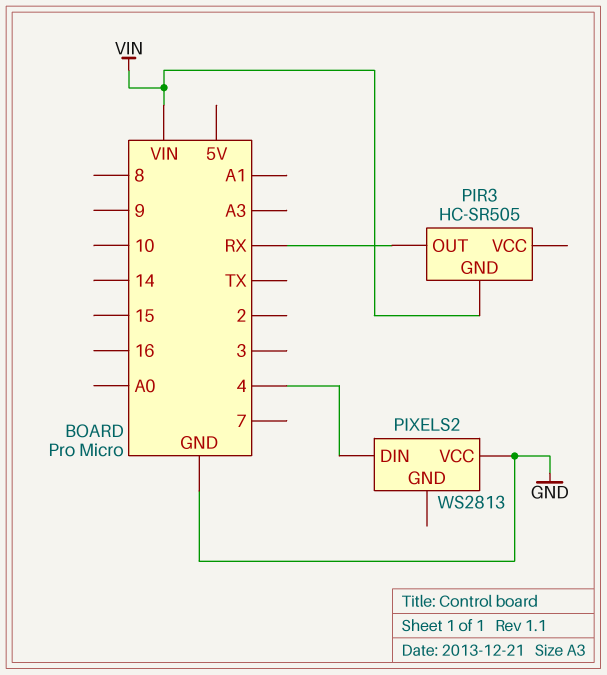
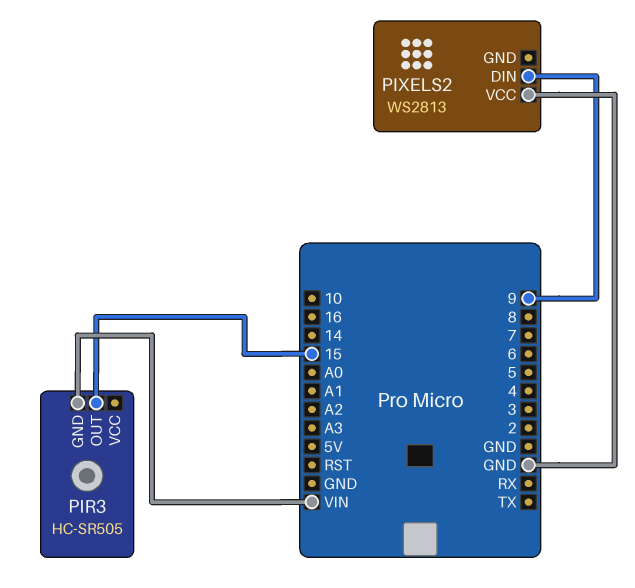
PIR3 pin OUT: RX -> 15
PIXELS2 pin DIN: 4 -> 9

